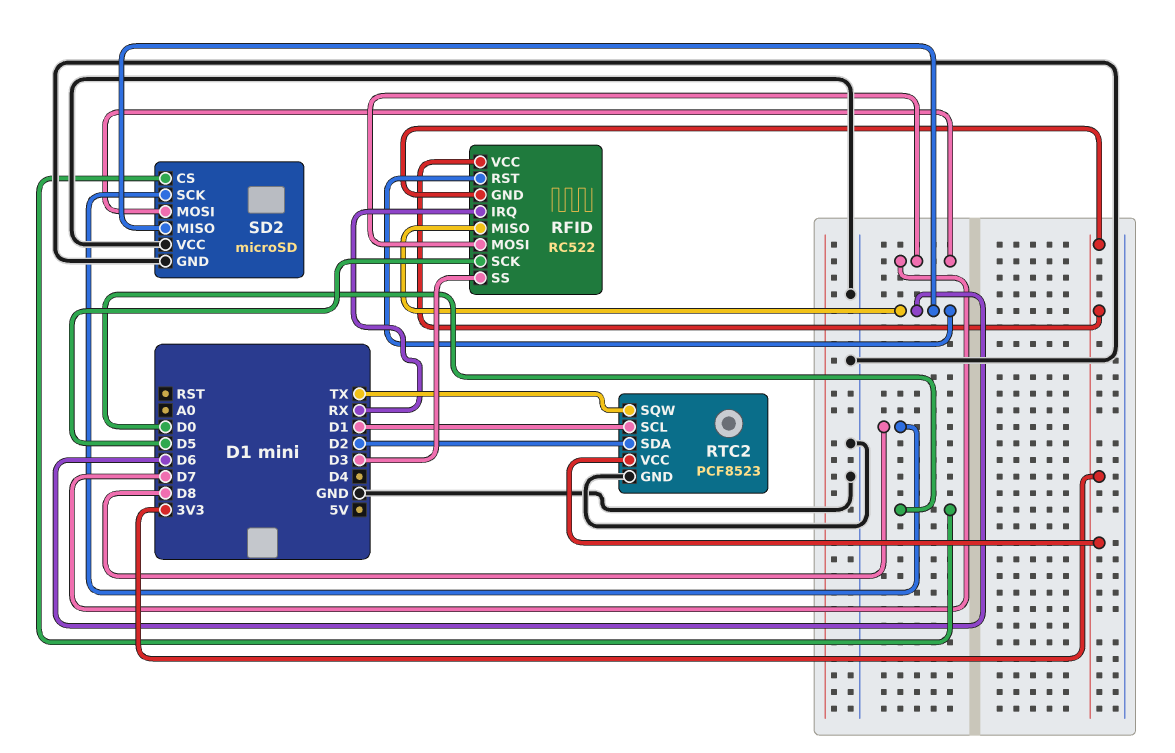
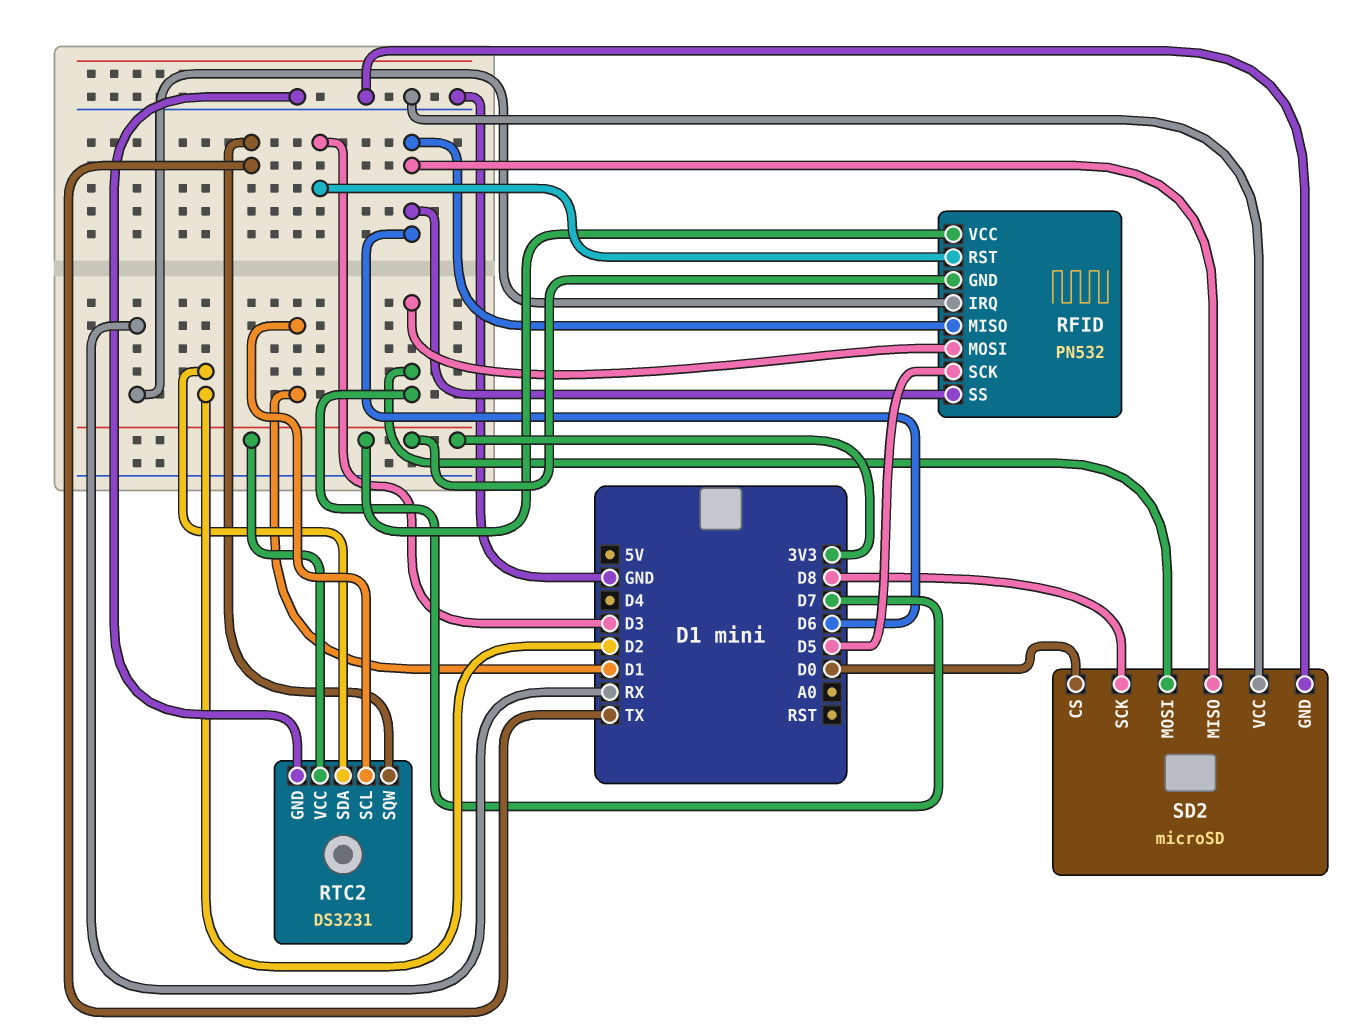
RFID: RC522 -> PN532
RFID pin RST: D6 -> D3
RFID pin SS: D3 -> D6
RTC2: PCF8523 -> DS3231

